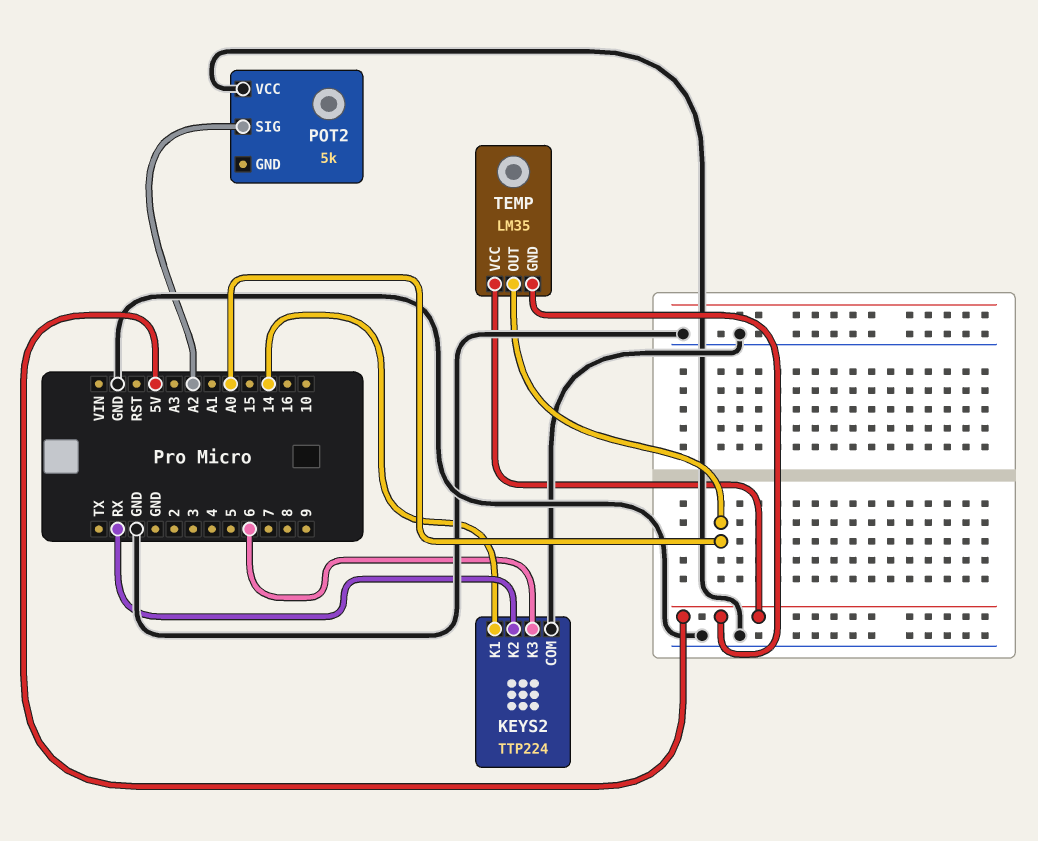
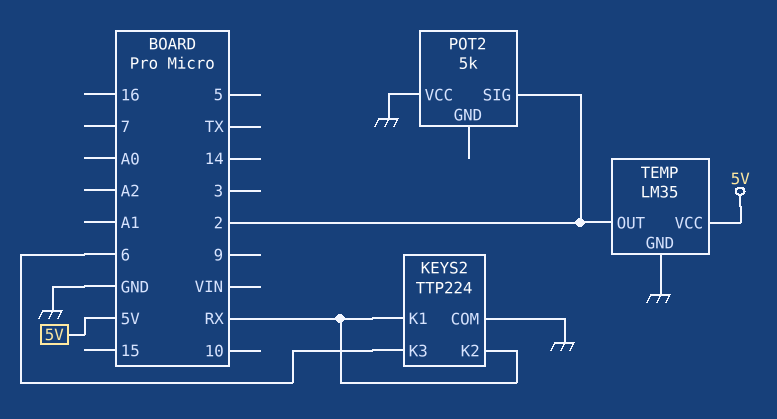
KEYS2 pin K1: 14 -> RX
POT2 pin SIG: A2 -> 2
TEMP pin GND: 5V -> GND
TEMP pin OUT: A0 -> 2

